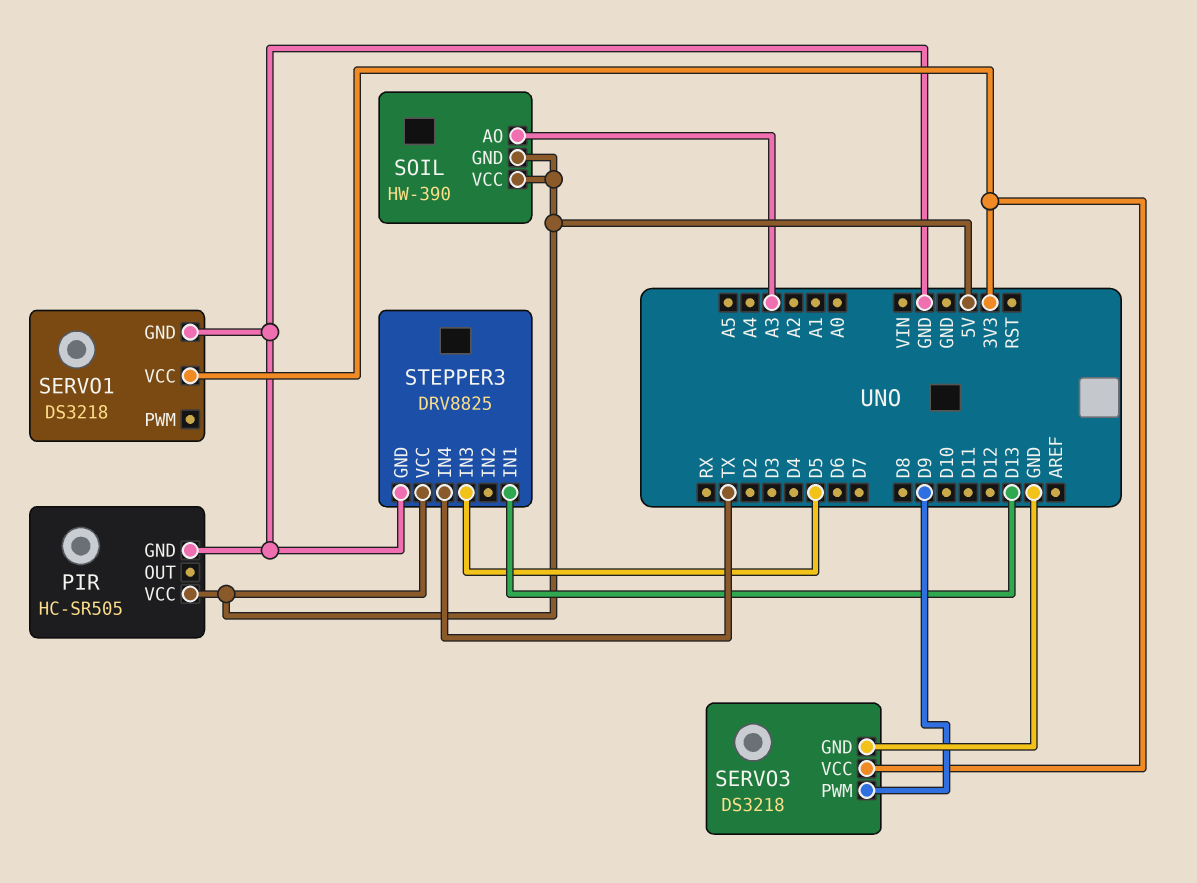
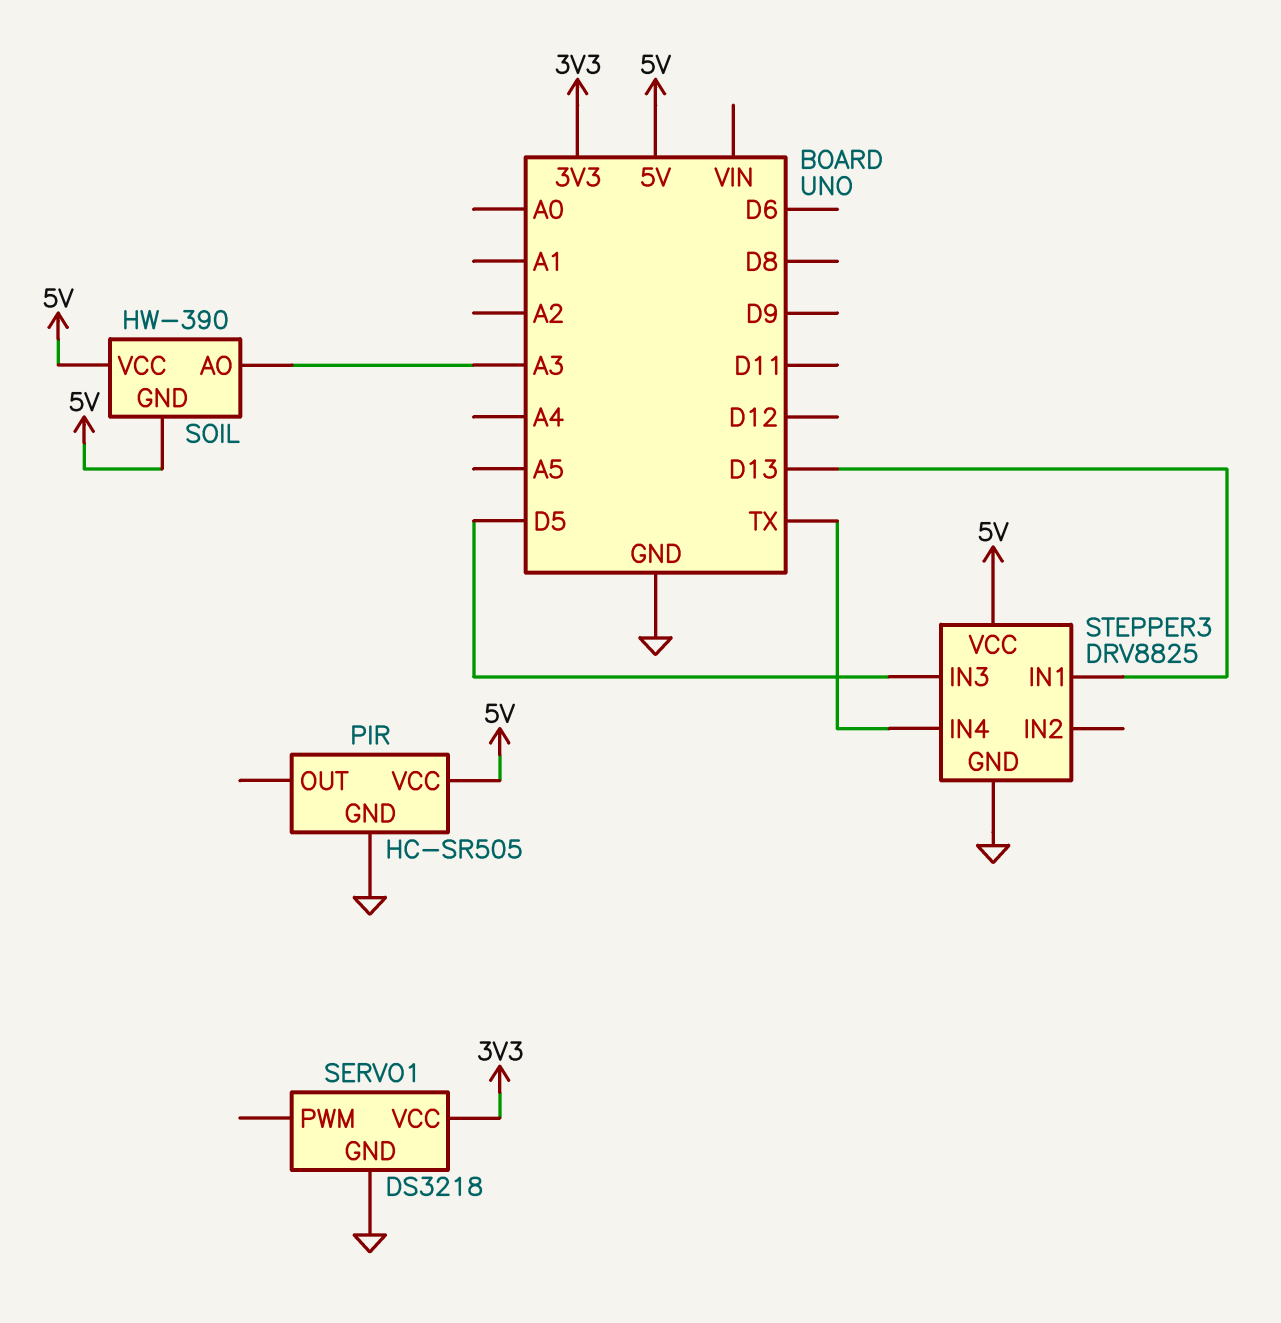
SERVO3: DS3218 -> none
SERVO3 pin GND: GND -> none
SERVO3 pin PWM: D9 -> none
SERVO3 pin VCC: 3V3 -> none

